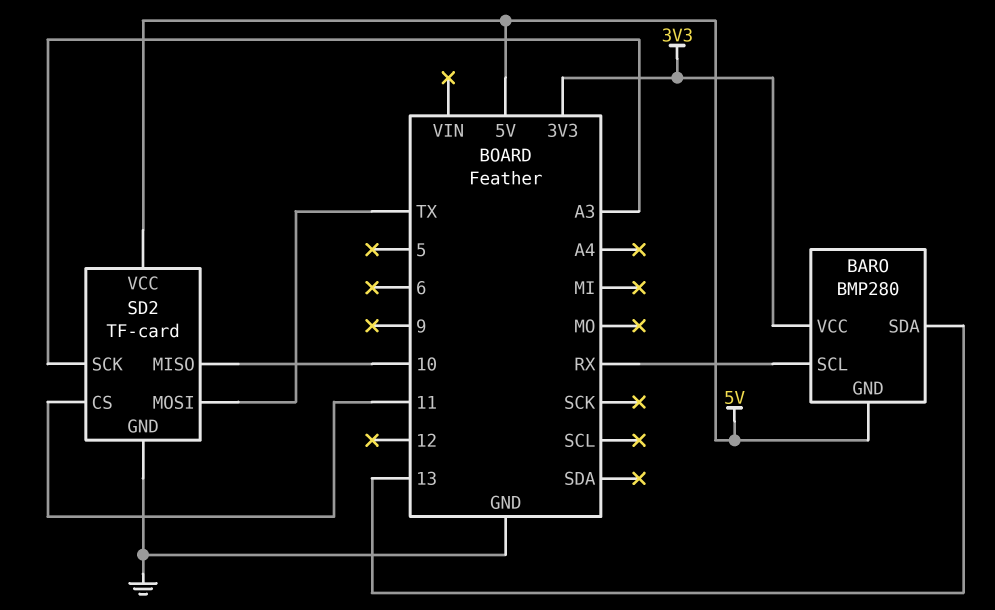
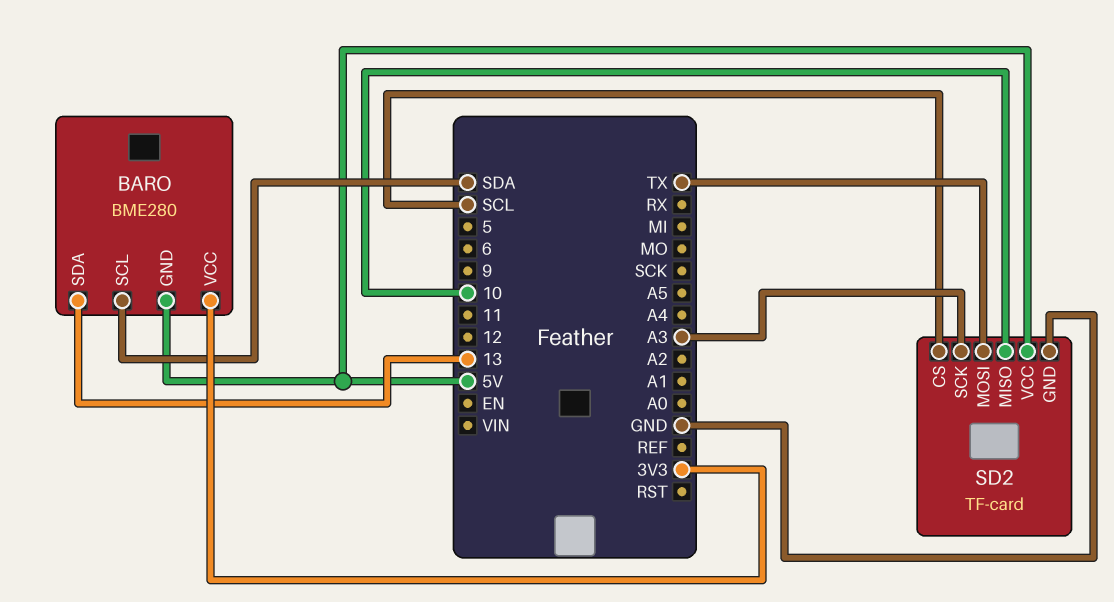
BARO: BMP280 -> BME280
BARO pin SCL: RX -> SDA
SD2 pin CS: 11 -> SCL

